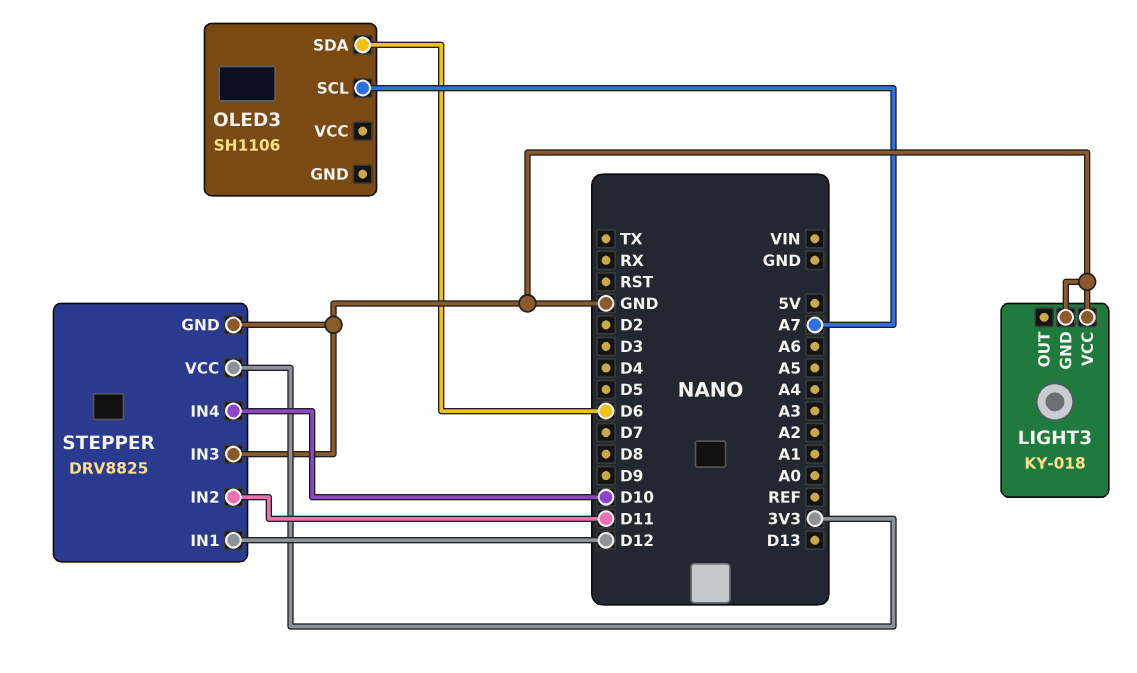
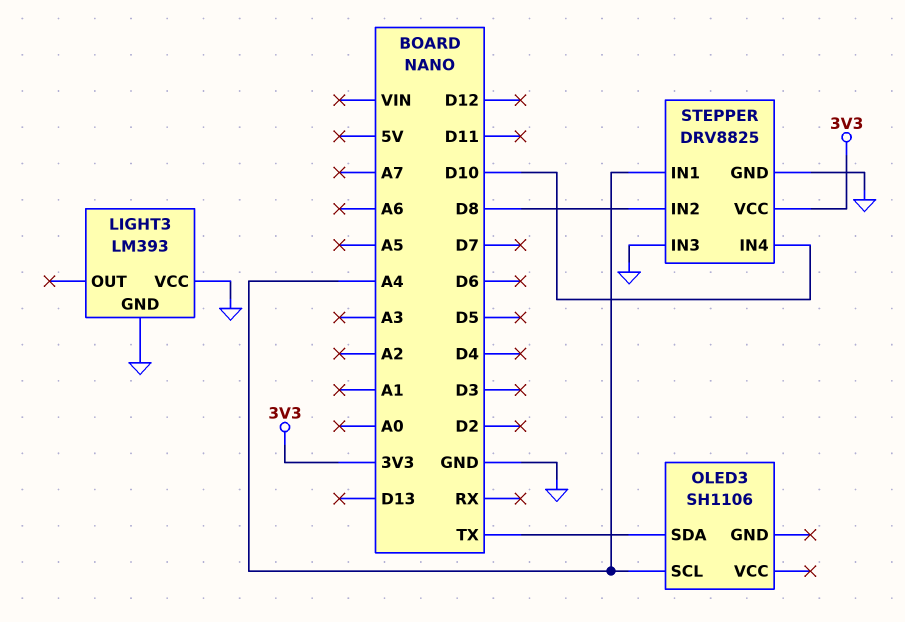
LIGHT3: KY-018 -> LM393
OLED3 pin SCL: A7 -> A4
OLED3 pin SDA: D6 -> TX
STEPPER pin IN1: D12 -> A4
STEPPER pin IN2: D11 -> D8

